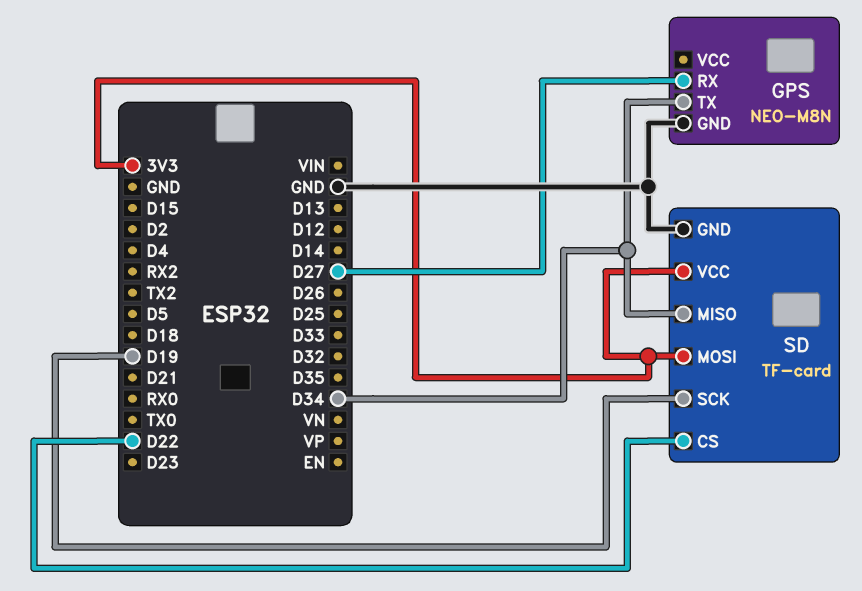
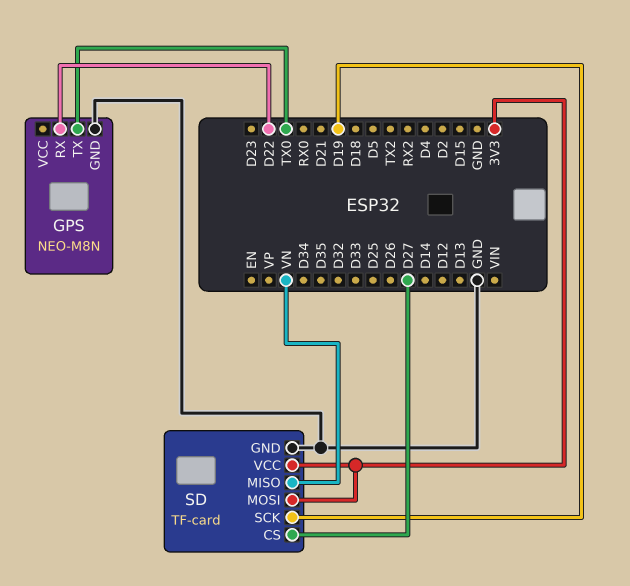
GPS pin RX: D27 -> D22
GPS pin TX: D34 -> TX0
SD pin CS: D22 -> D27
SD pin MISO: D34 -> VN

